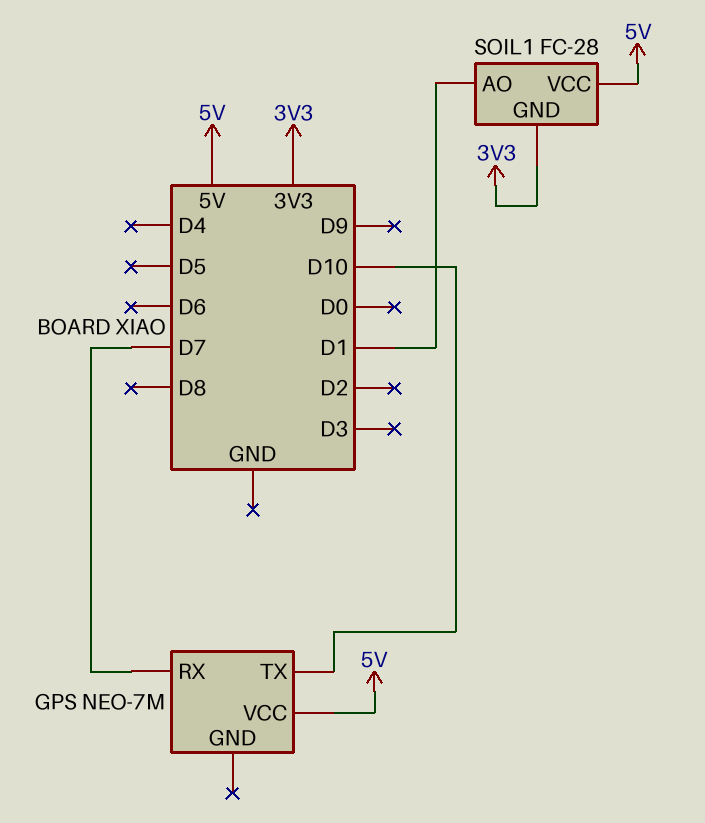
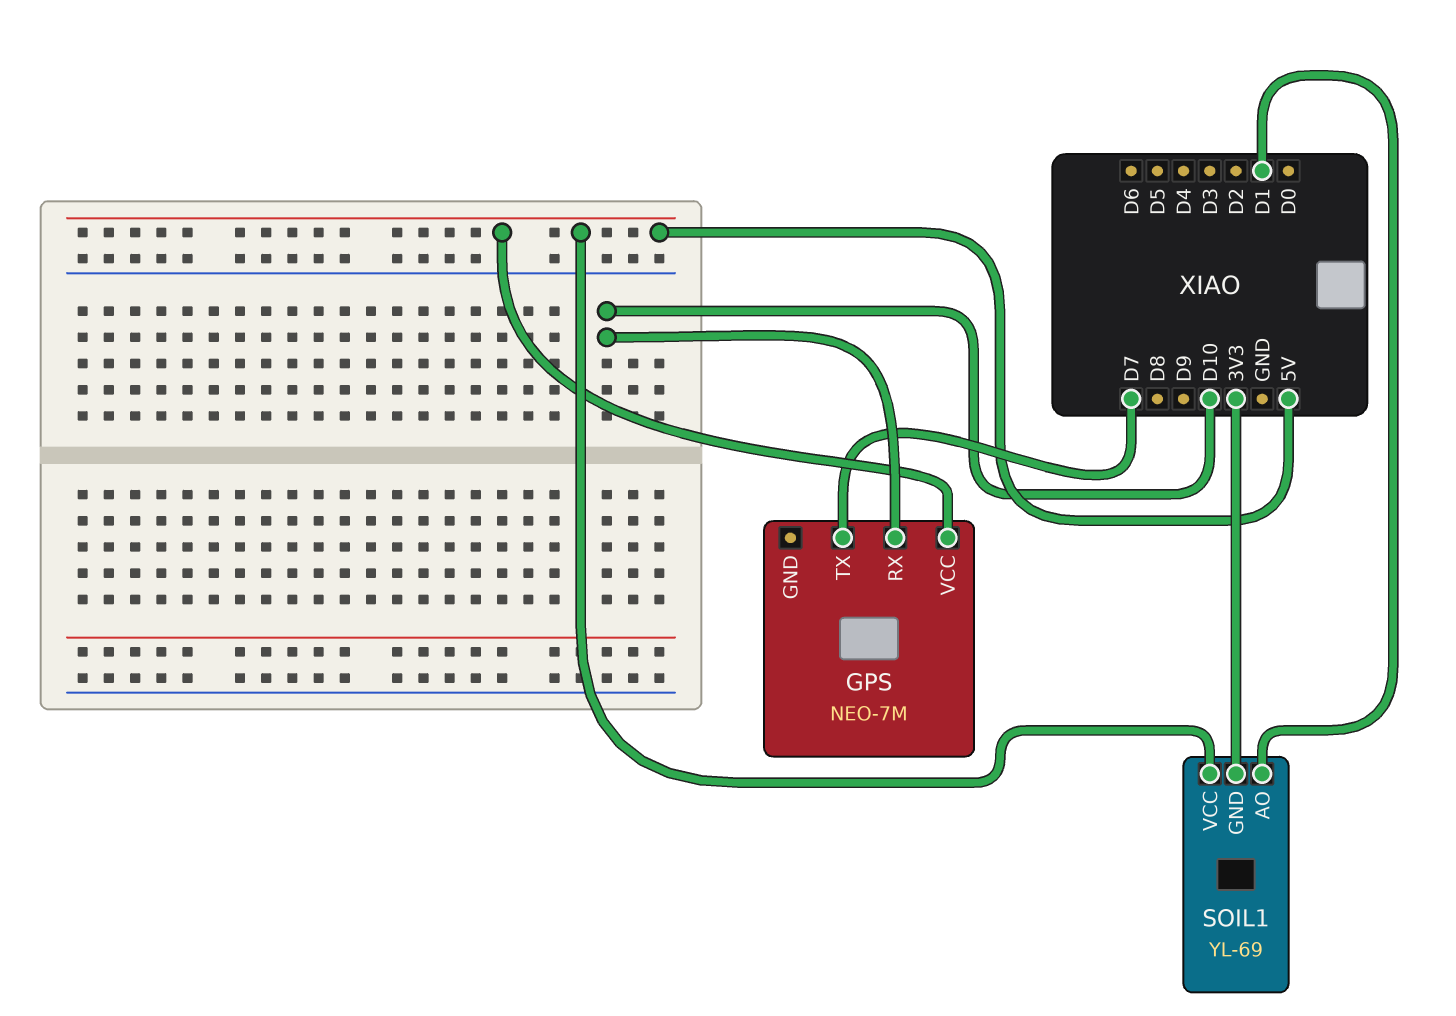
GPS pin RX: D7 -> D10
GPS pin TX: D10 -> D7
SOIL1: FC-28 -> YL-69

